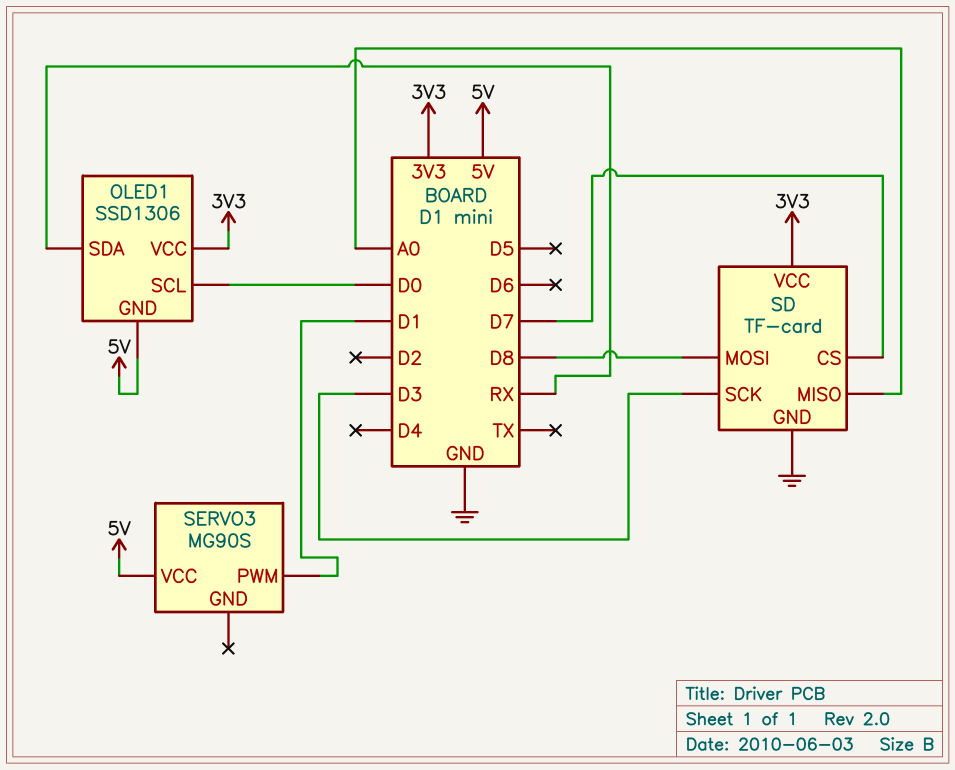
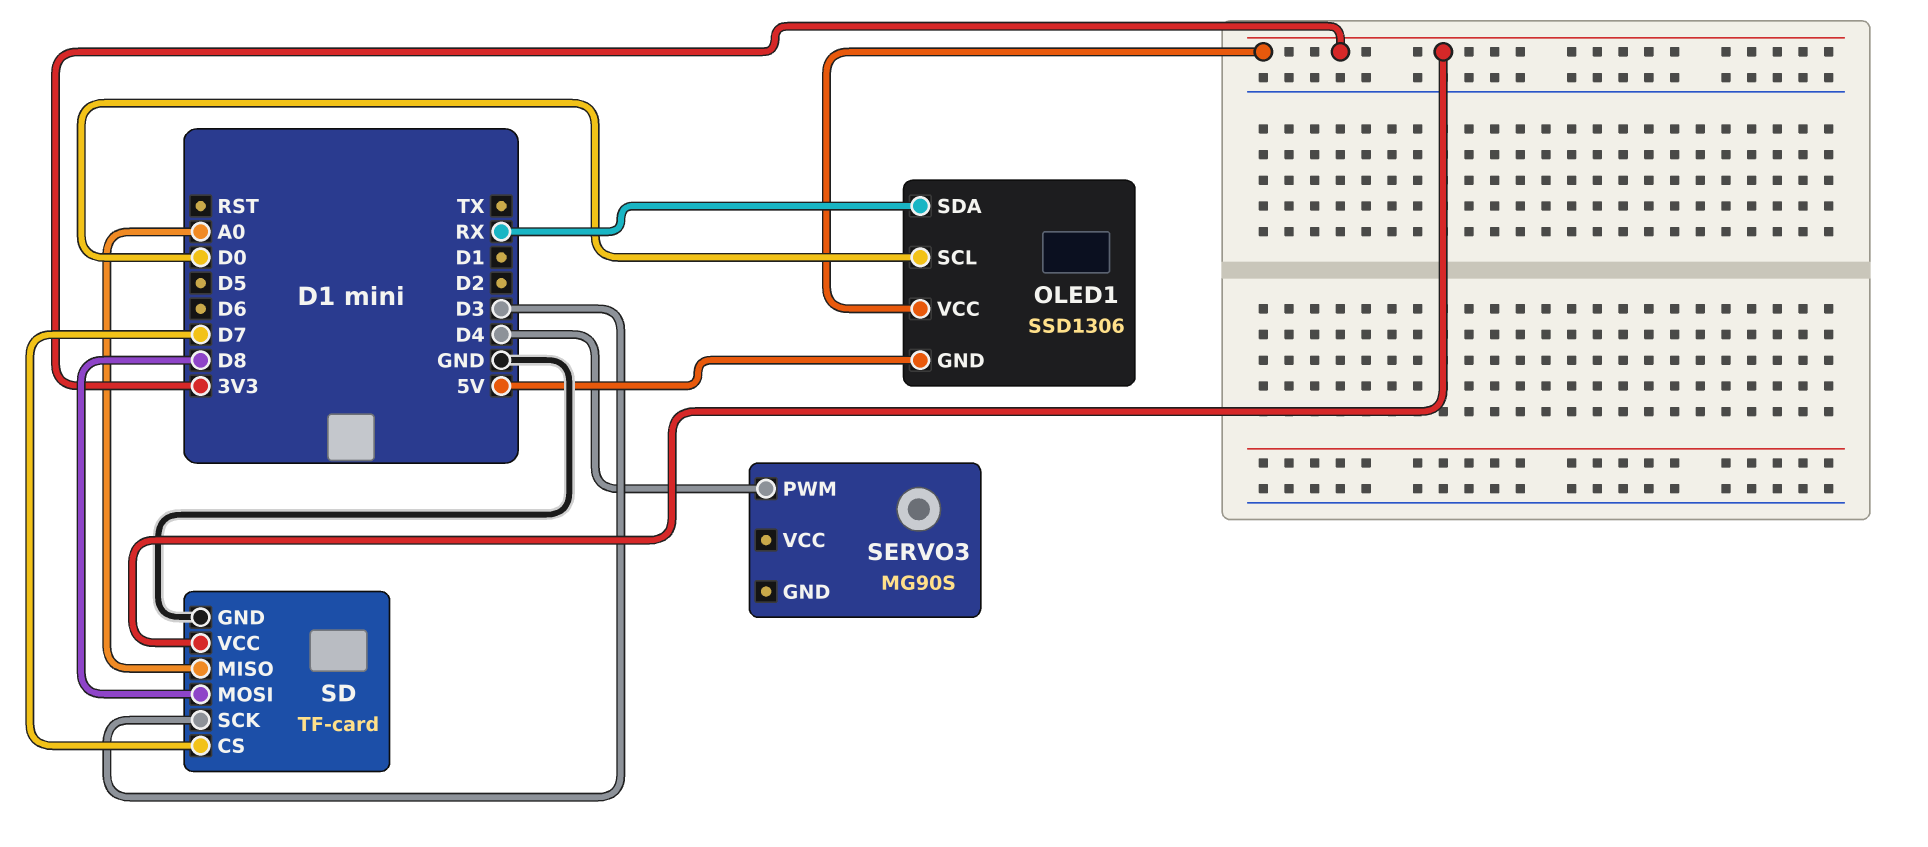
SERVO3 pin PWM: D1 -> D4
SERVO3 pin VCC: 5V -> none

